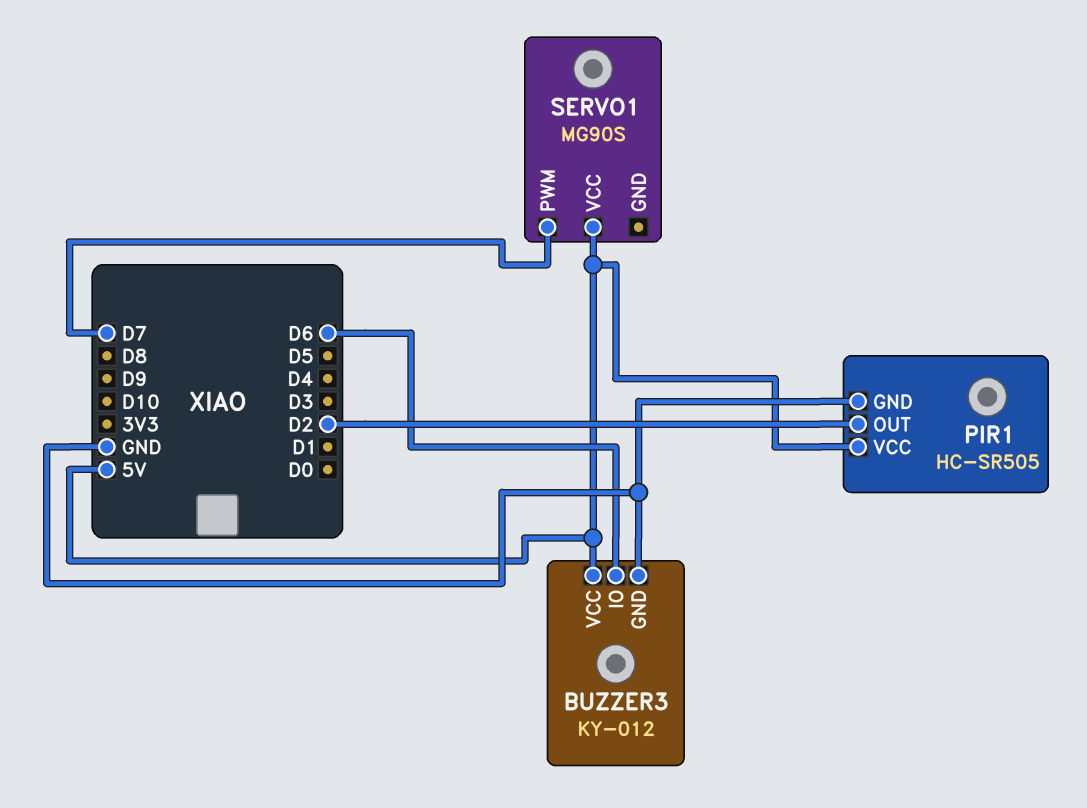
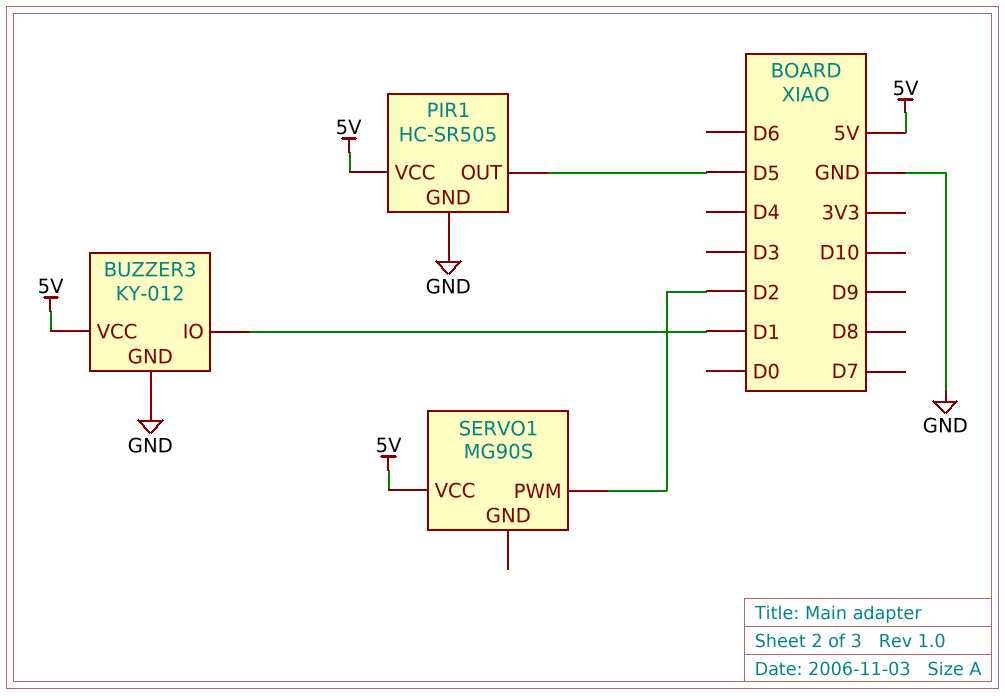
BUZZER3 pin IO: D6 -> D1
PIR1 pin OUT: D2 -> D5
SERVO1 pin PWM: D7 -> D2

